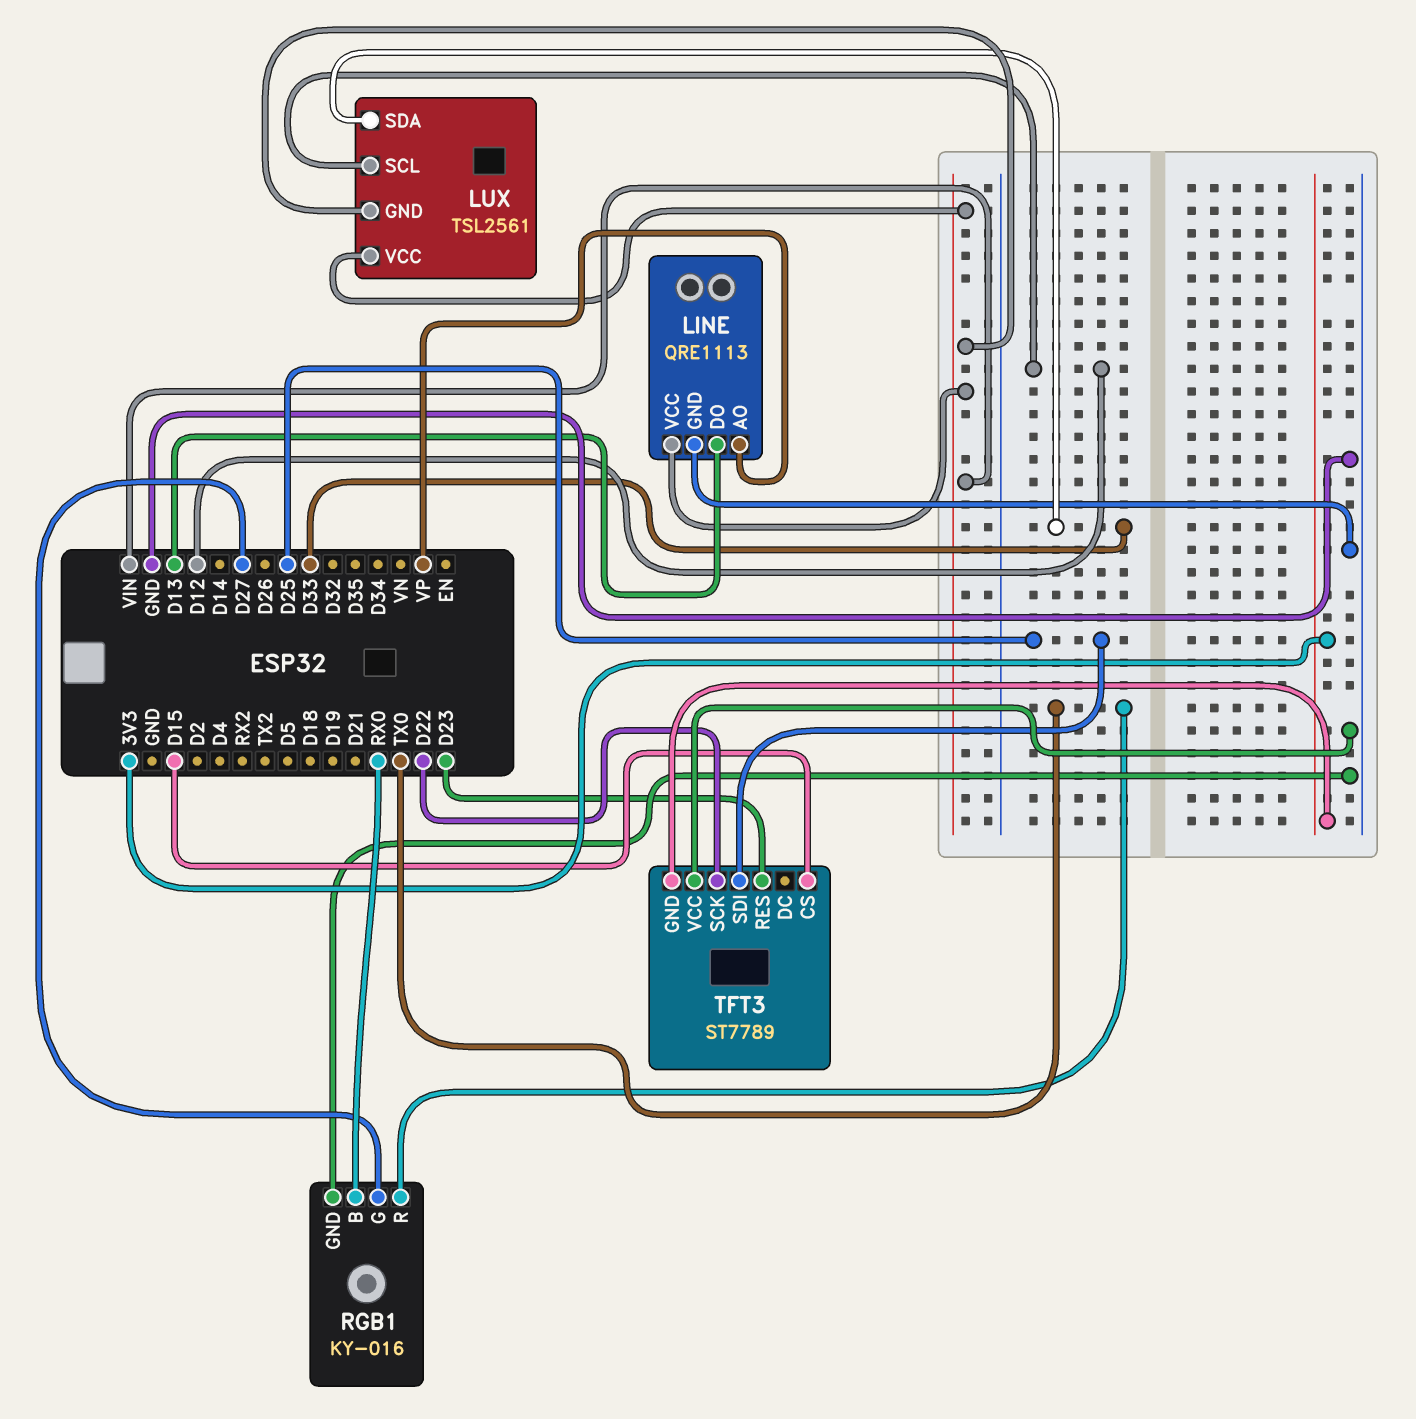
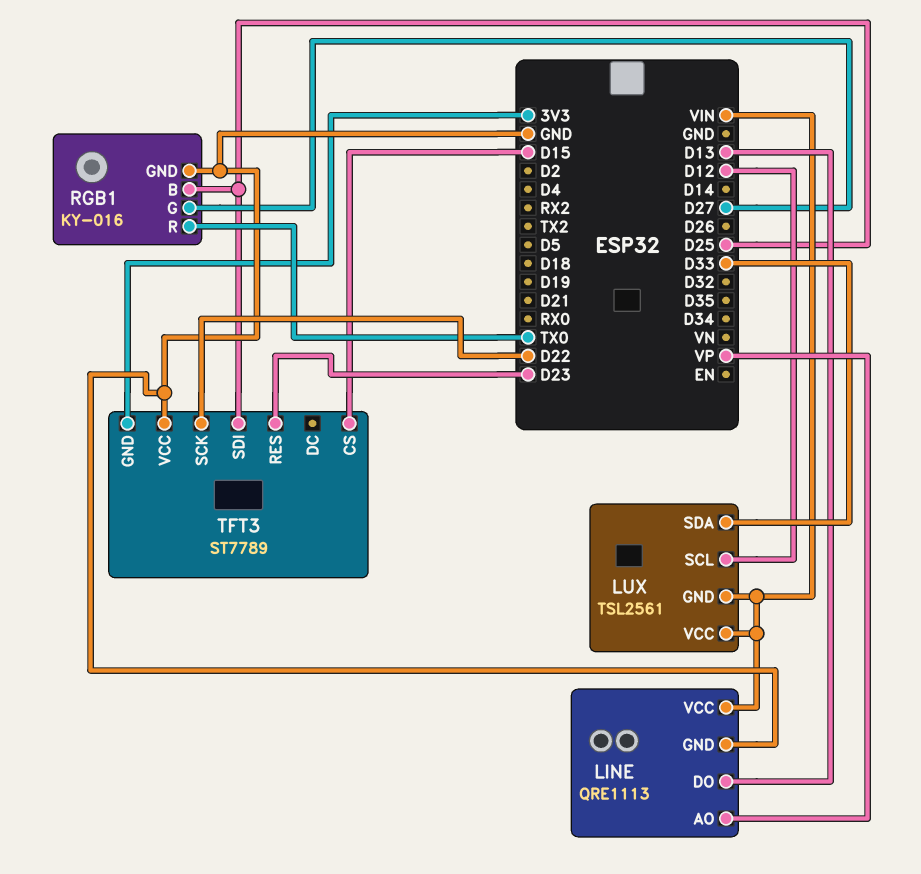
RGB1 pin B: RX0 -> D25

